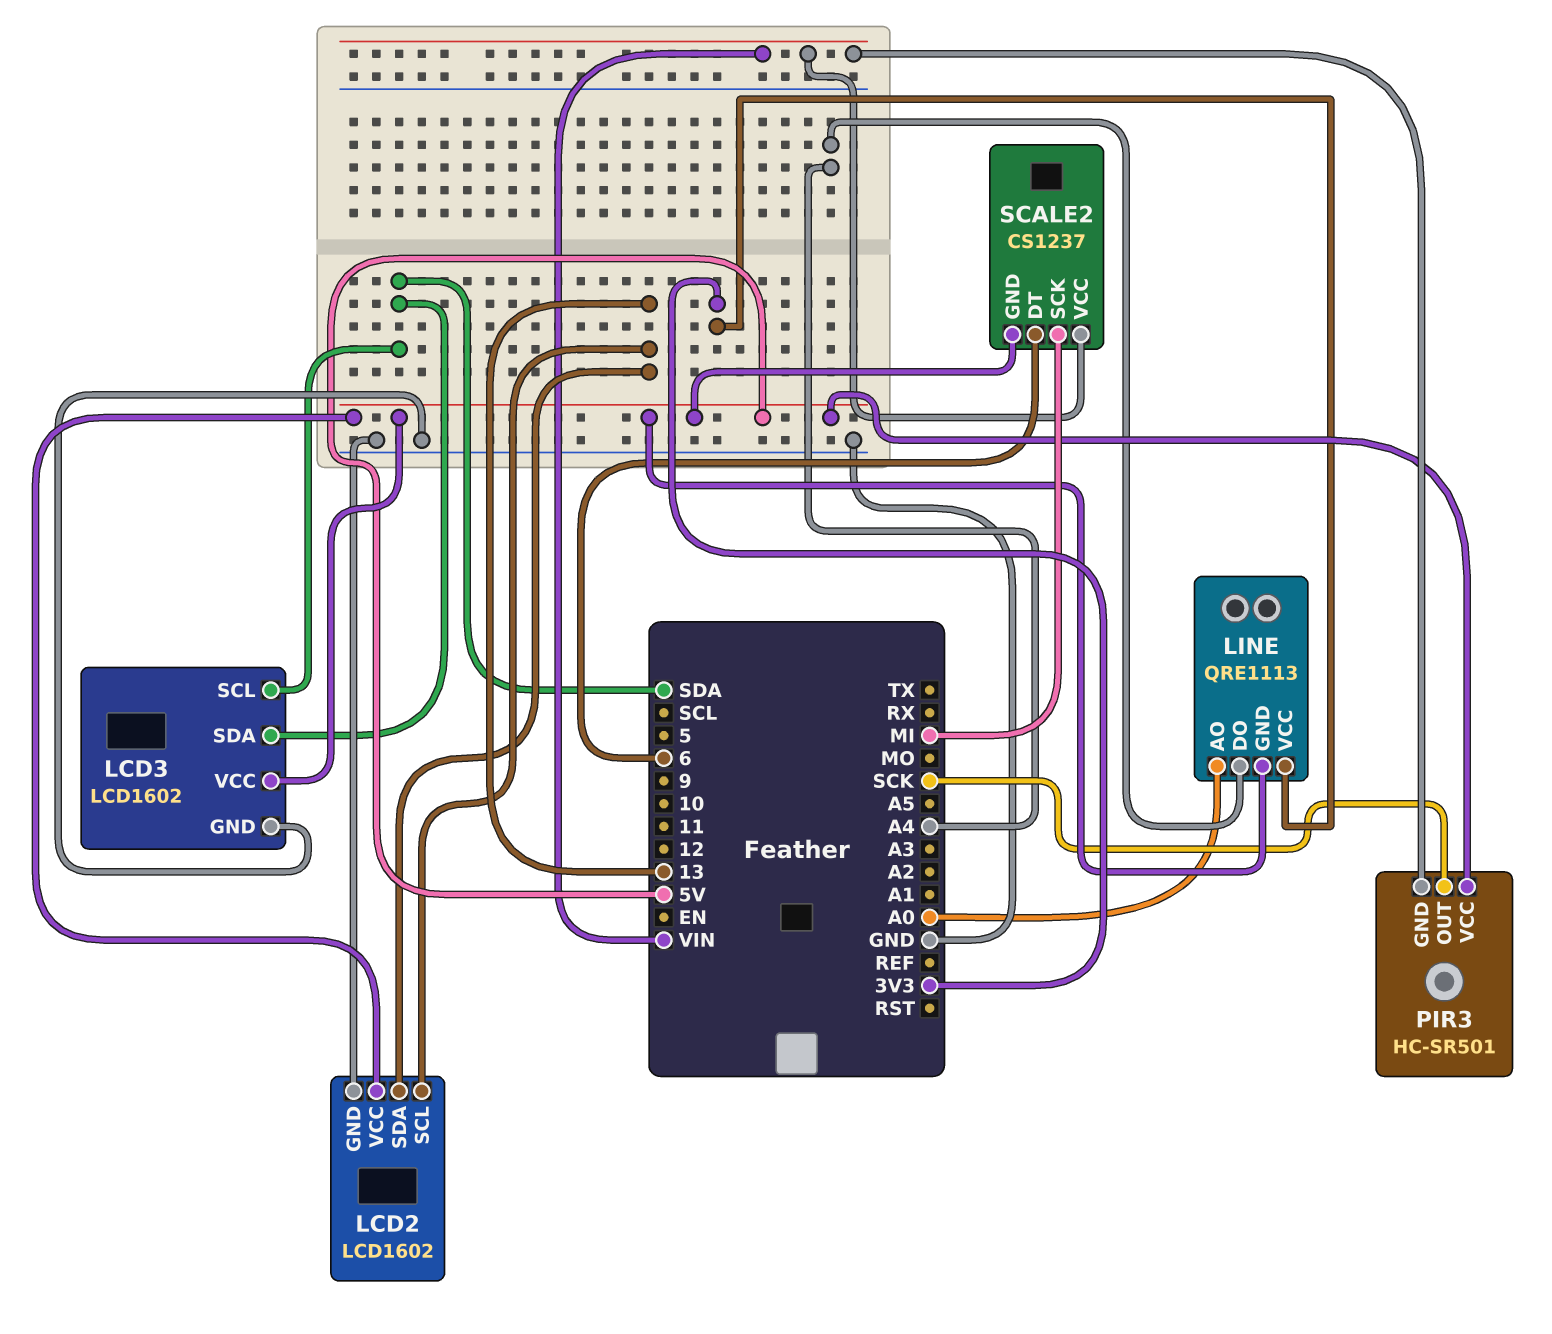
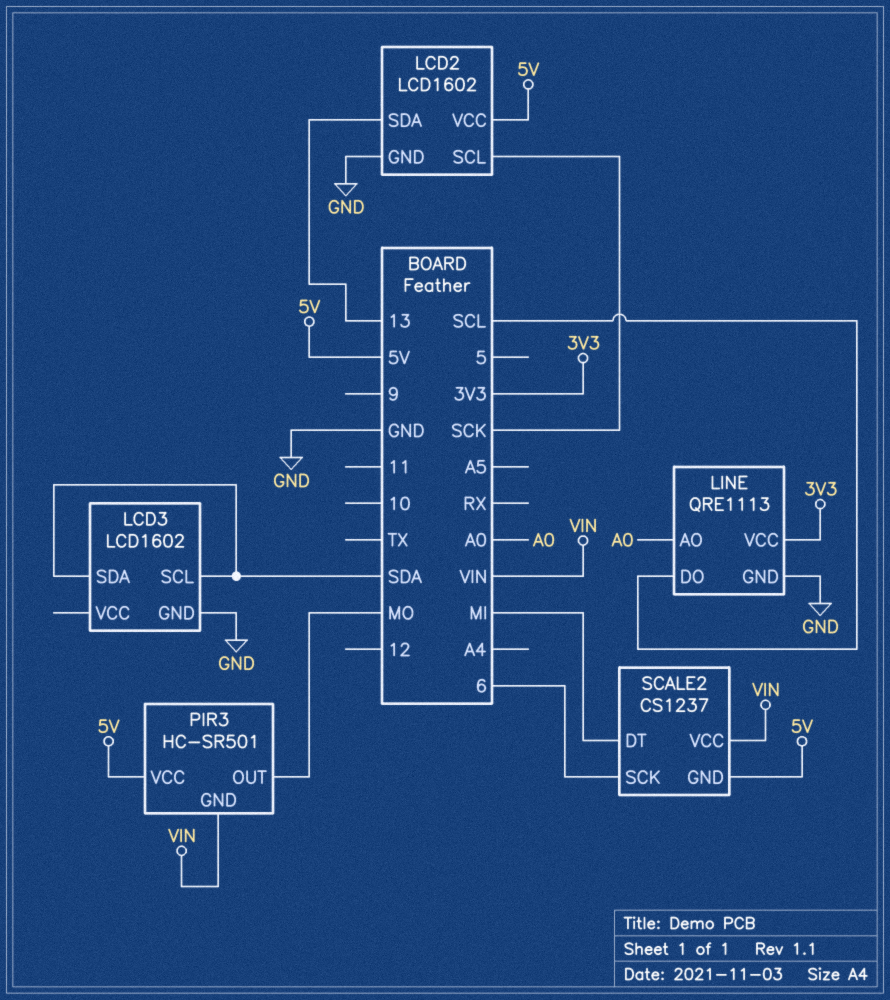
LCD2 pin SCL: 13 -> SCK
LCD3 pin VCC: 5V -> none
LINE pin DO: A4 -> SCL
LINE pin GND: 5V -> GND
PIR3 pin OUT: SCK -> MO
SCALE2 pin DT: 6 -> MI
SCALE2 pin SCK: MI -> 6

